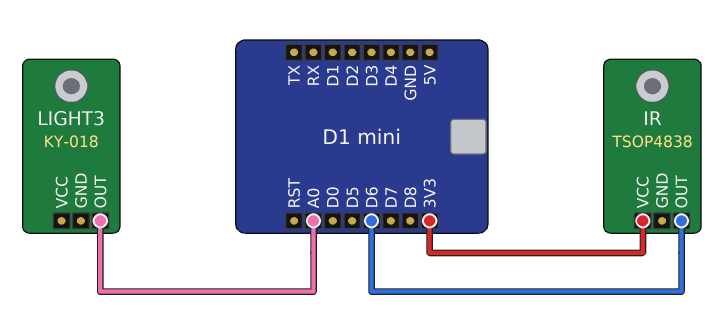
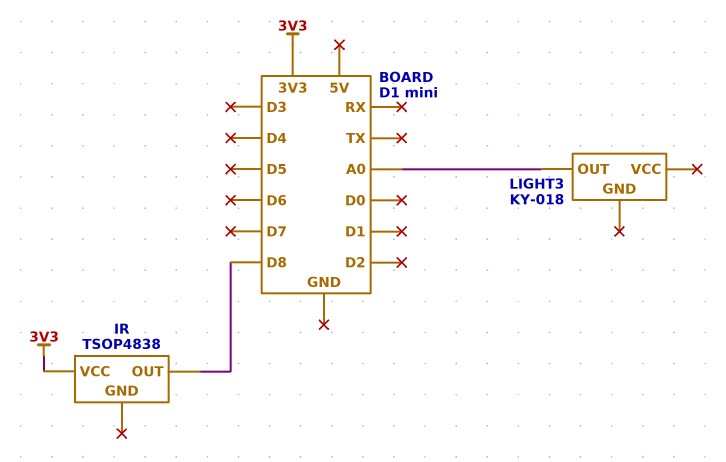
IR pin OUT: D6 -> D8

